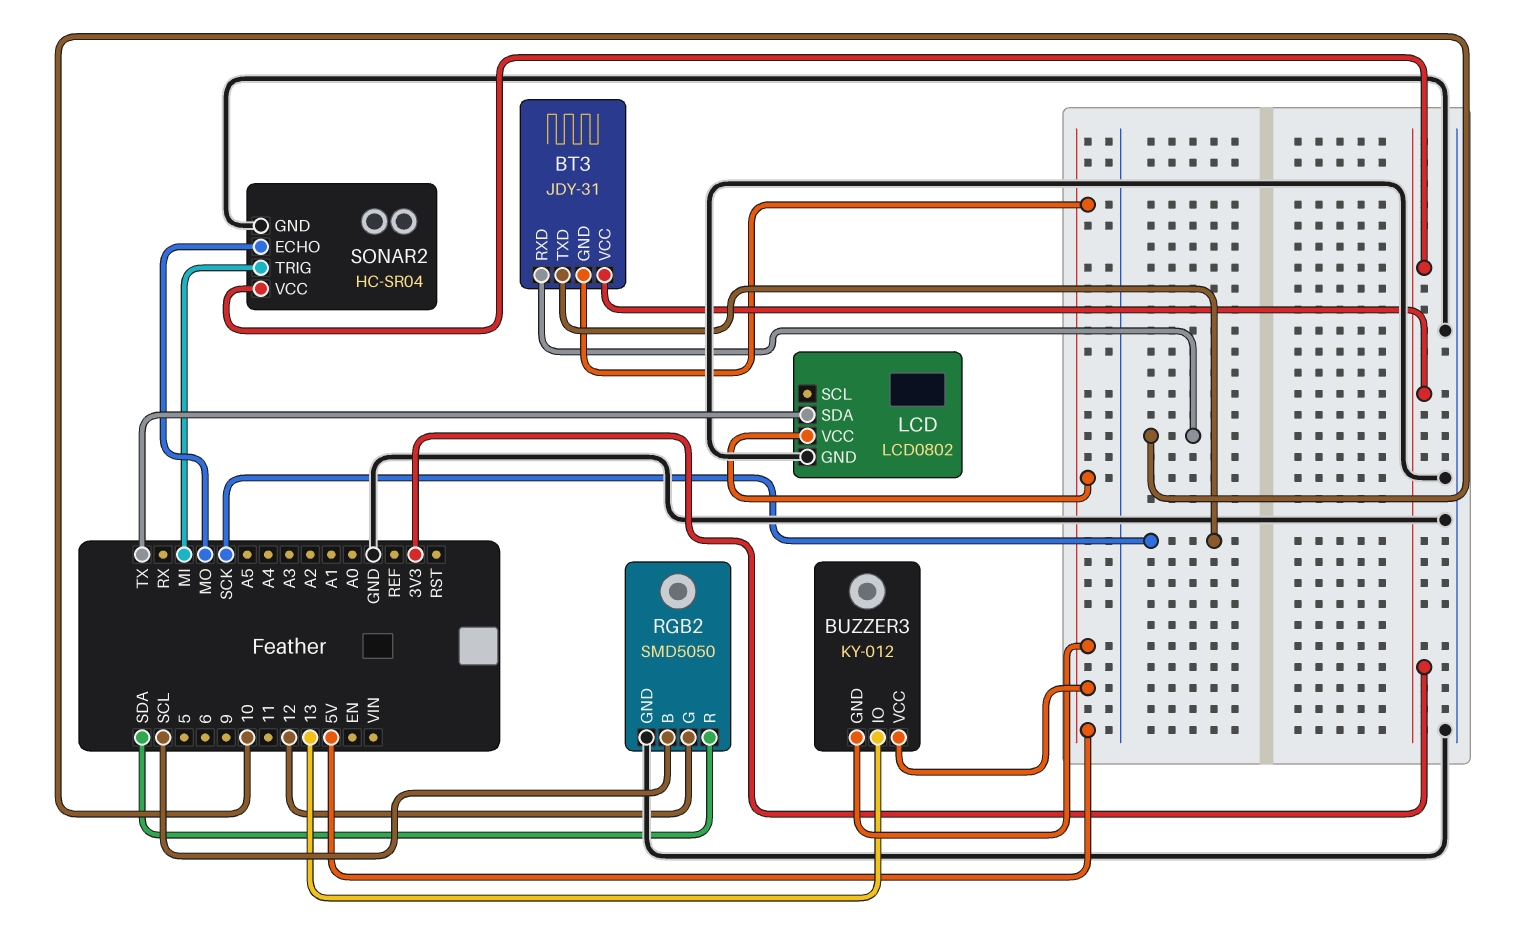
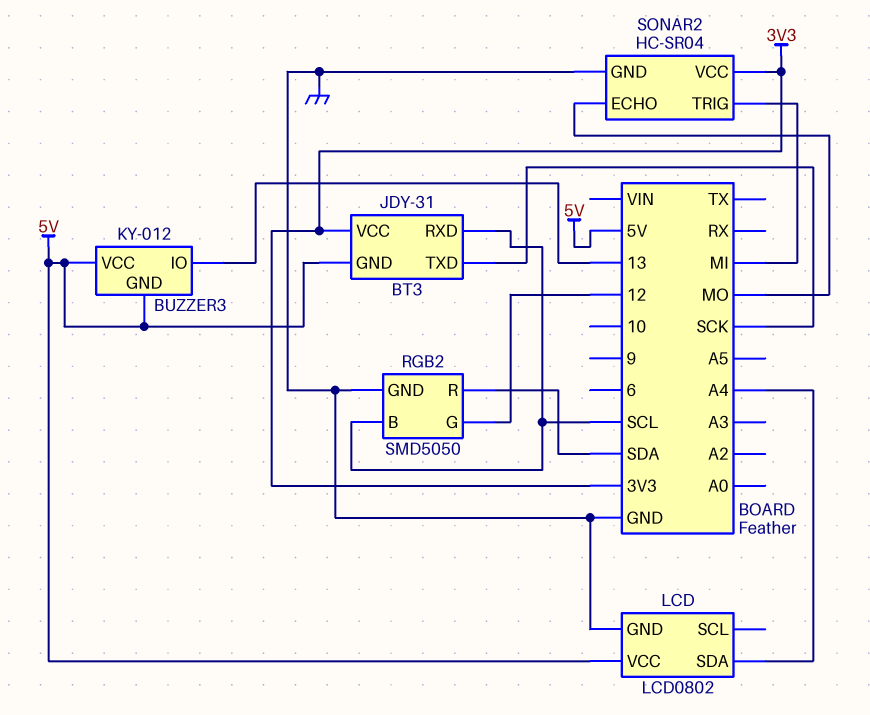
BT3 pin RXD: 10 -> SCL
LCD pin SDA: TX -> A4

